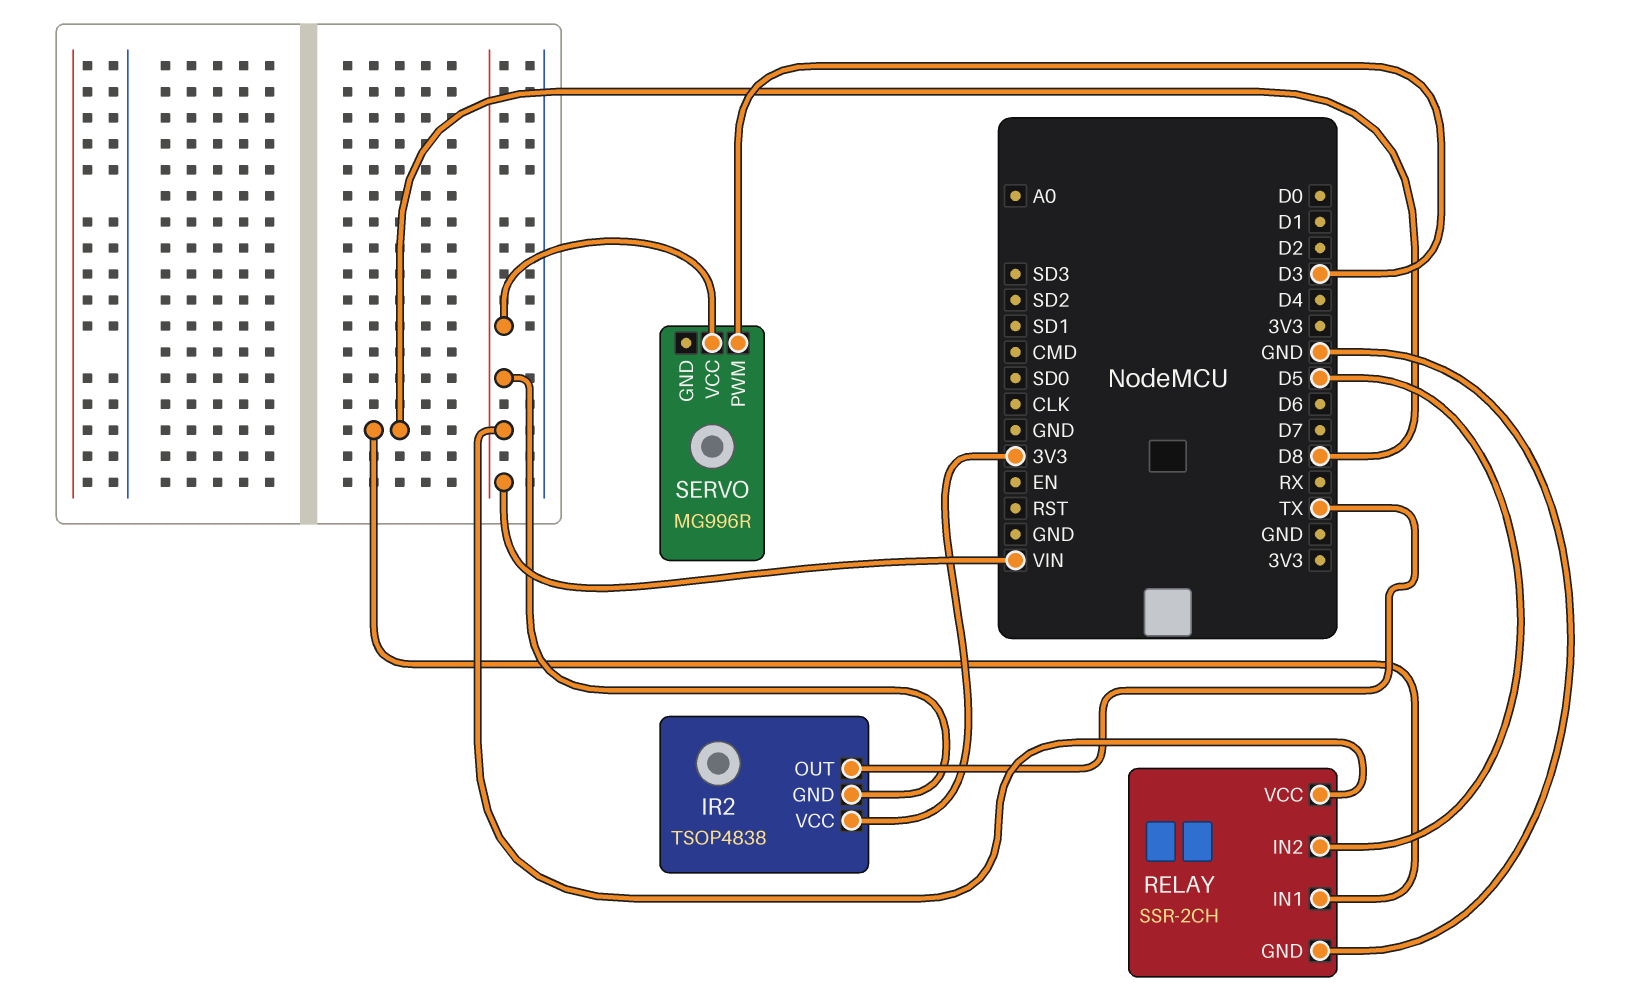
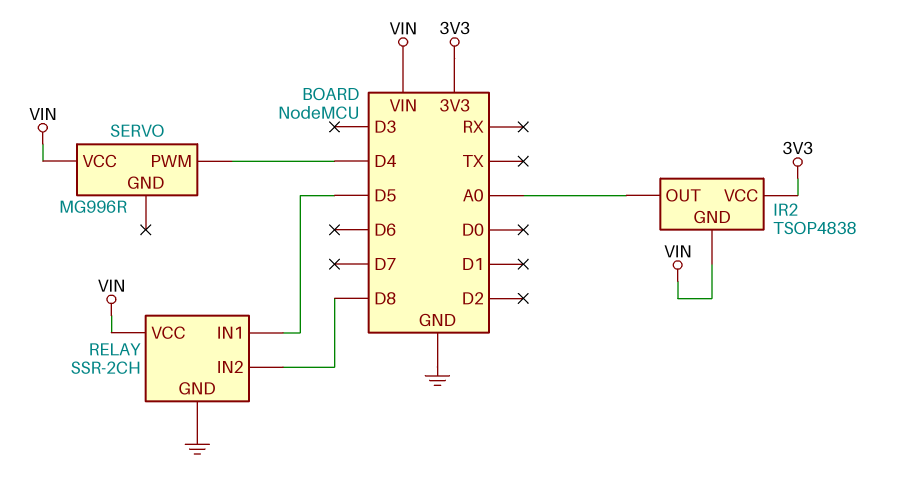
IR2 pin OUT: TX -> A0
RELAY pin IN1: D8 -> D5
RELAY pin IN2: D5 -> D8
SERVO pin PWM: D3 -> D4

